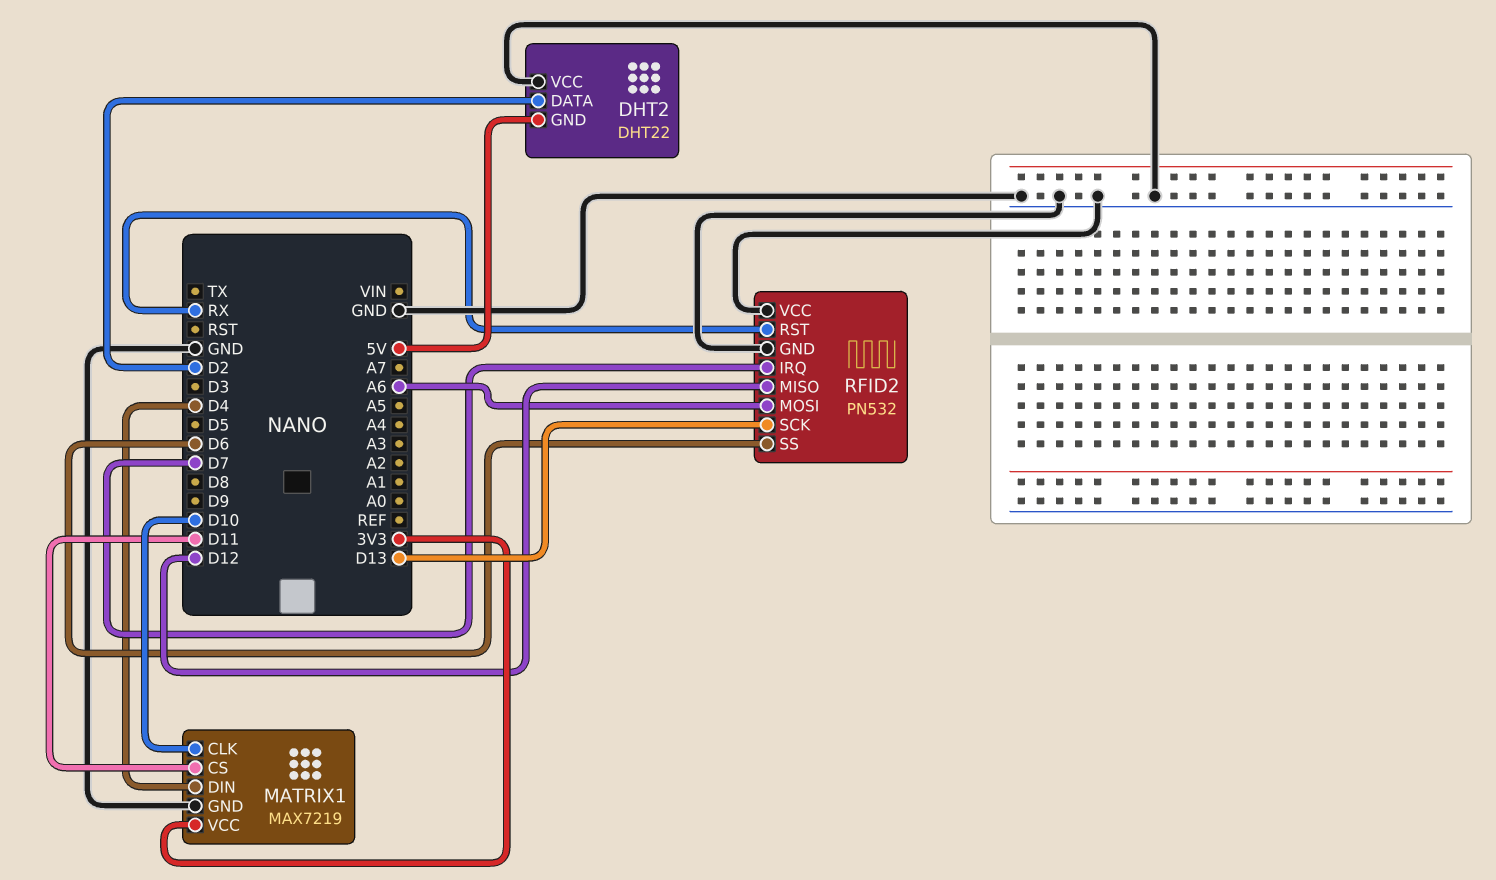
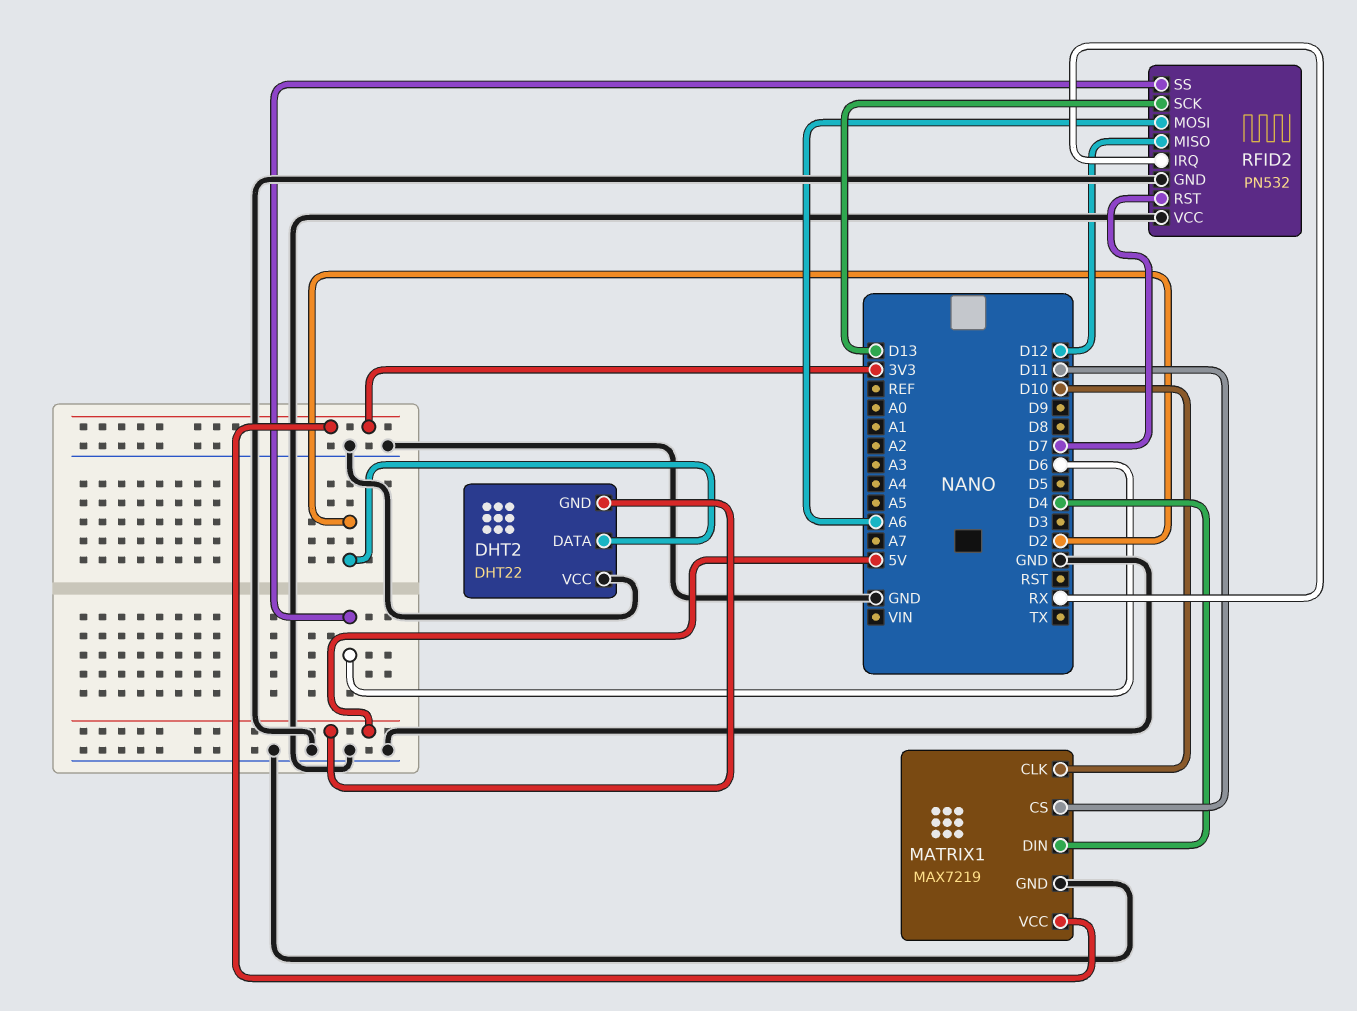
RFID2 pin IRQ: D7 -> RX
RFID2 pin RST: RX -> D7

